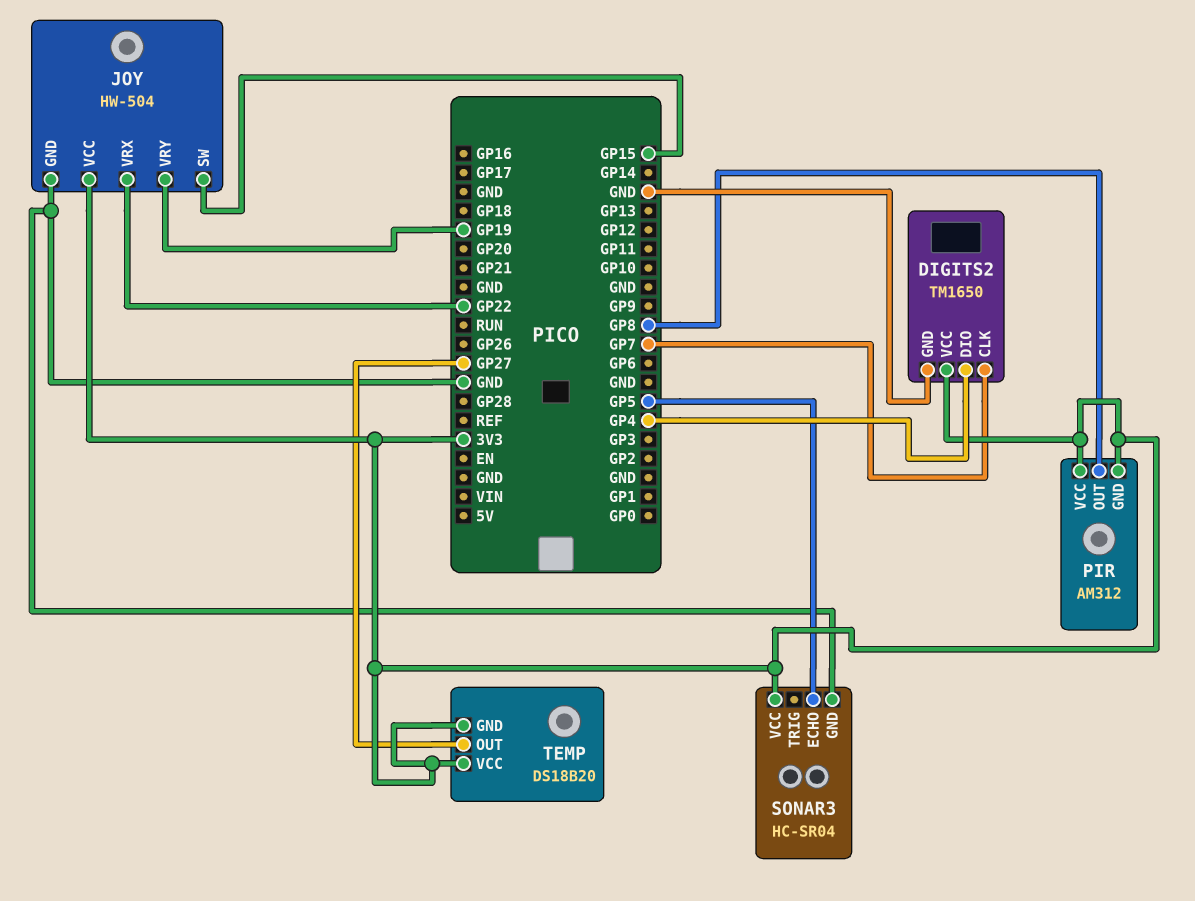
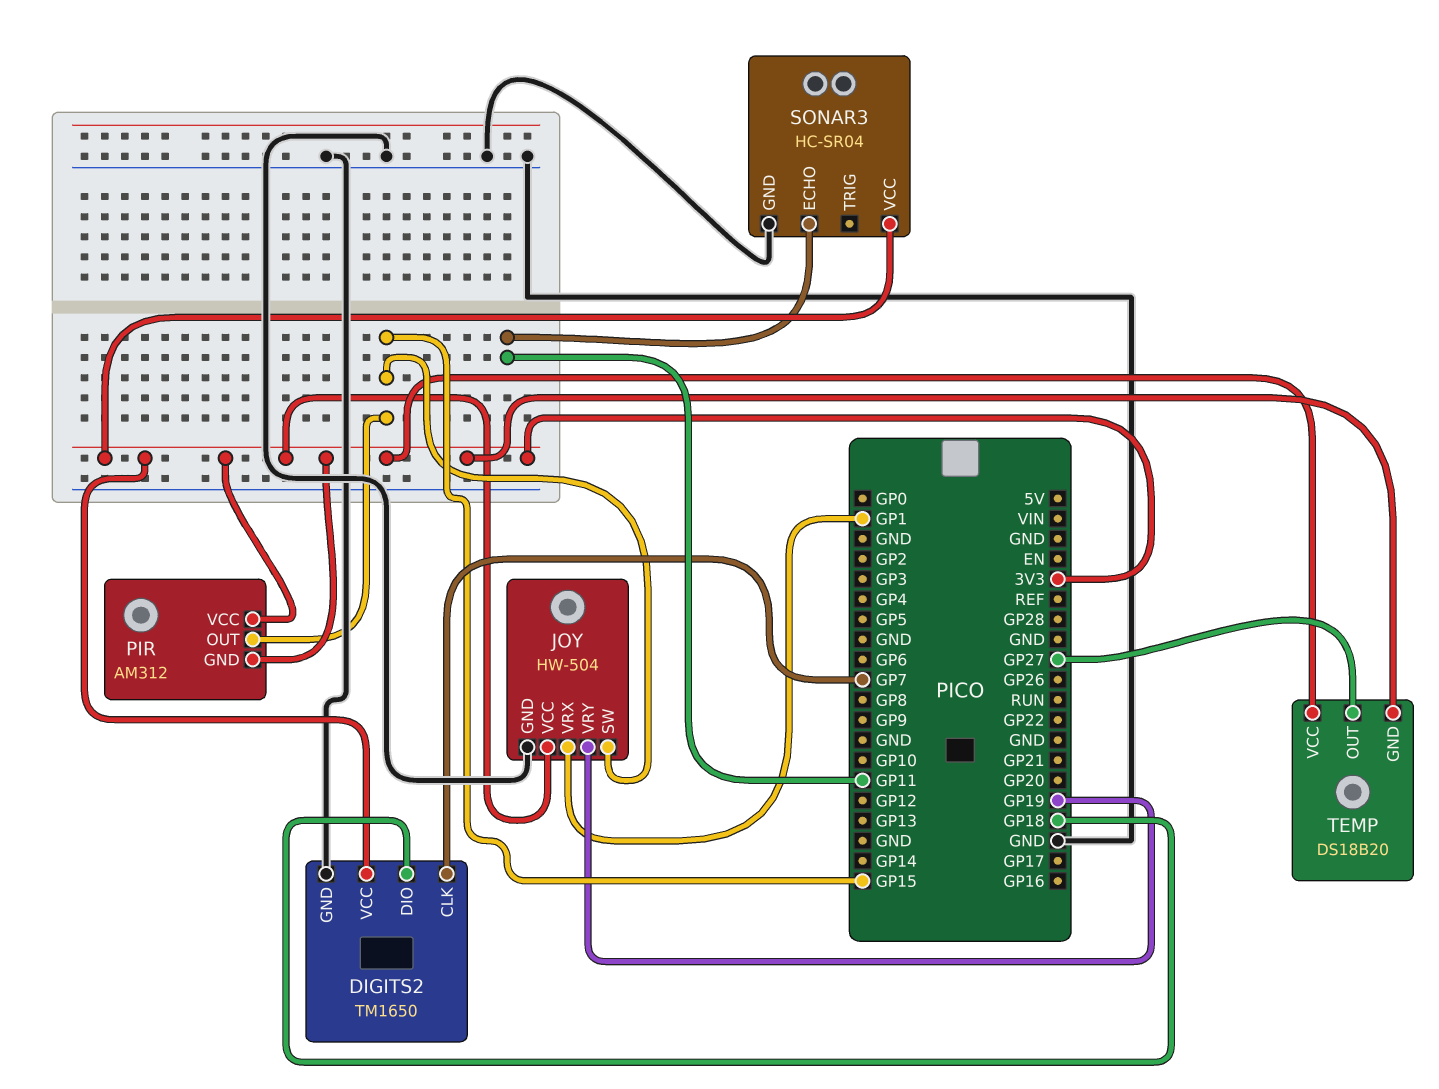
DIGITS2 pin DIO: GP4 -> GP18
JOY pin VRX: GP22 -> GP1
PIR pin OUT: GP8 -> GP15
SONAR3 pin ECHO: GP5 -> GP11

